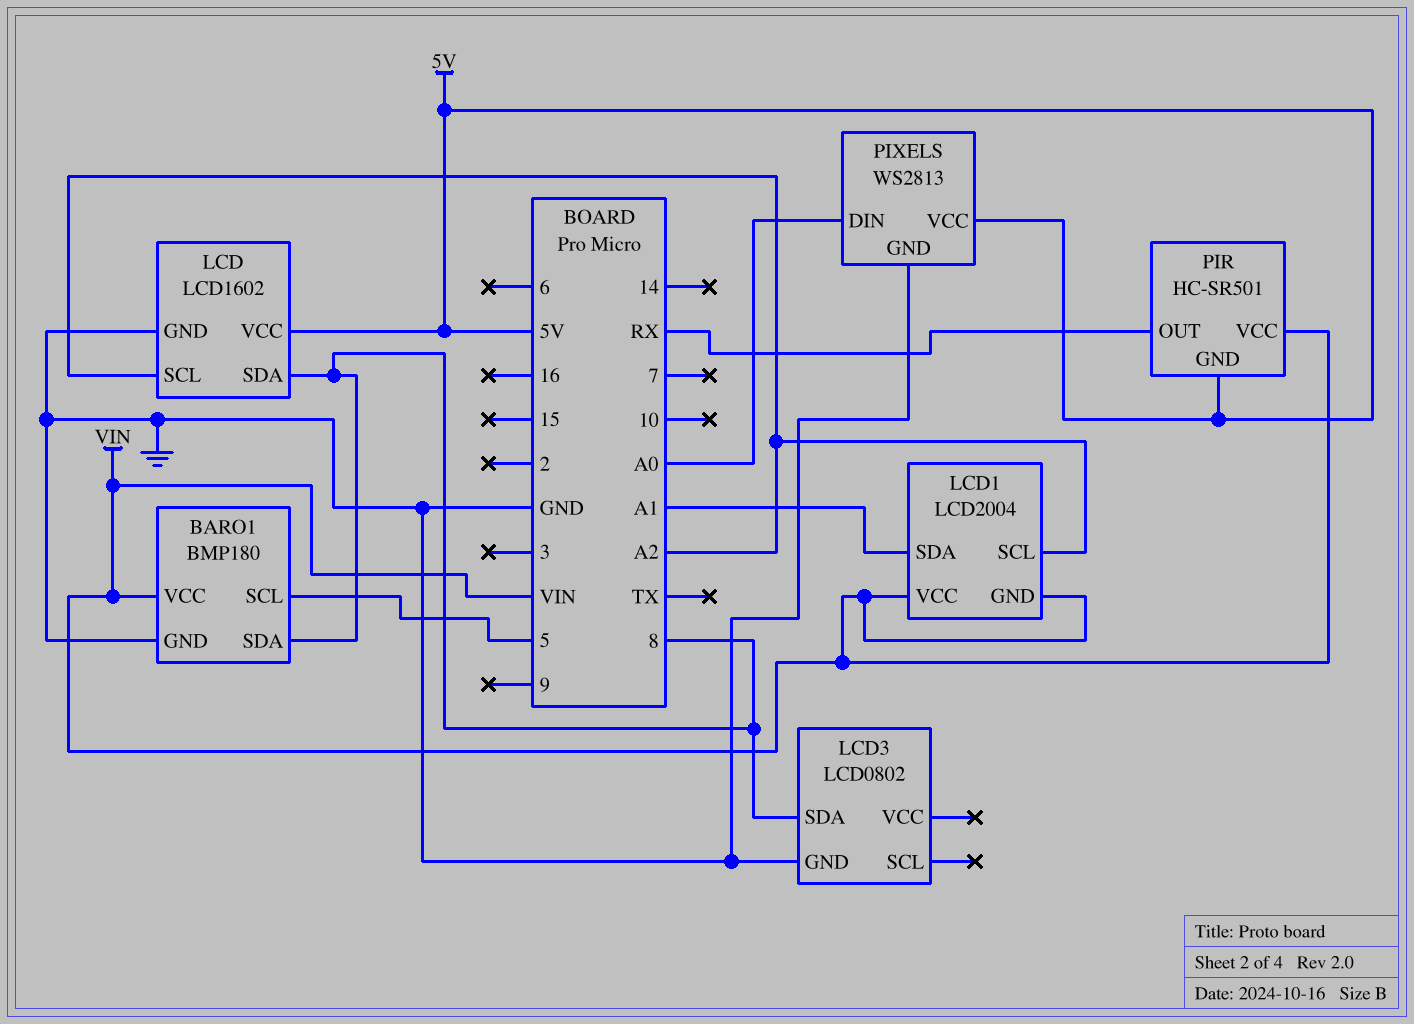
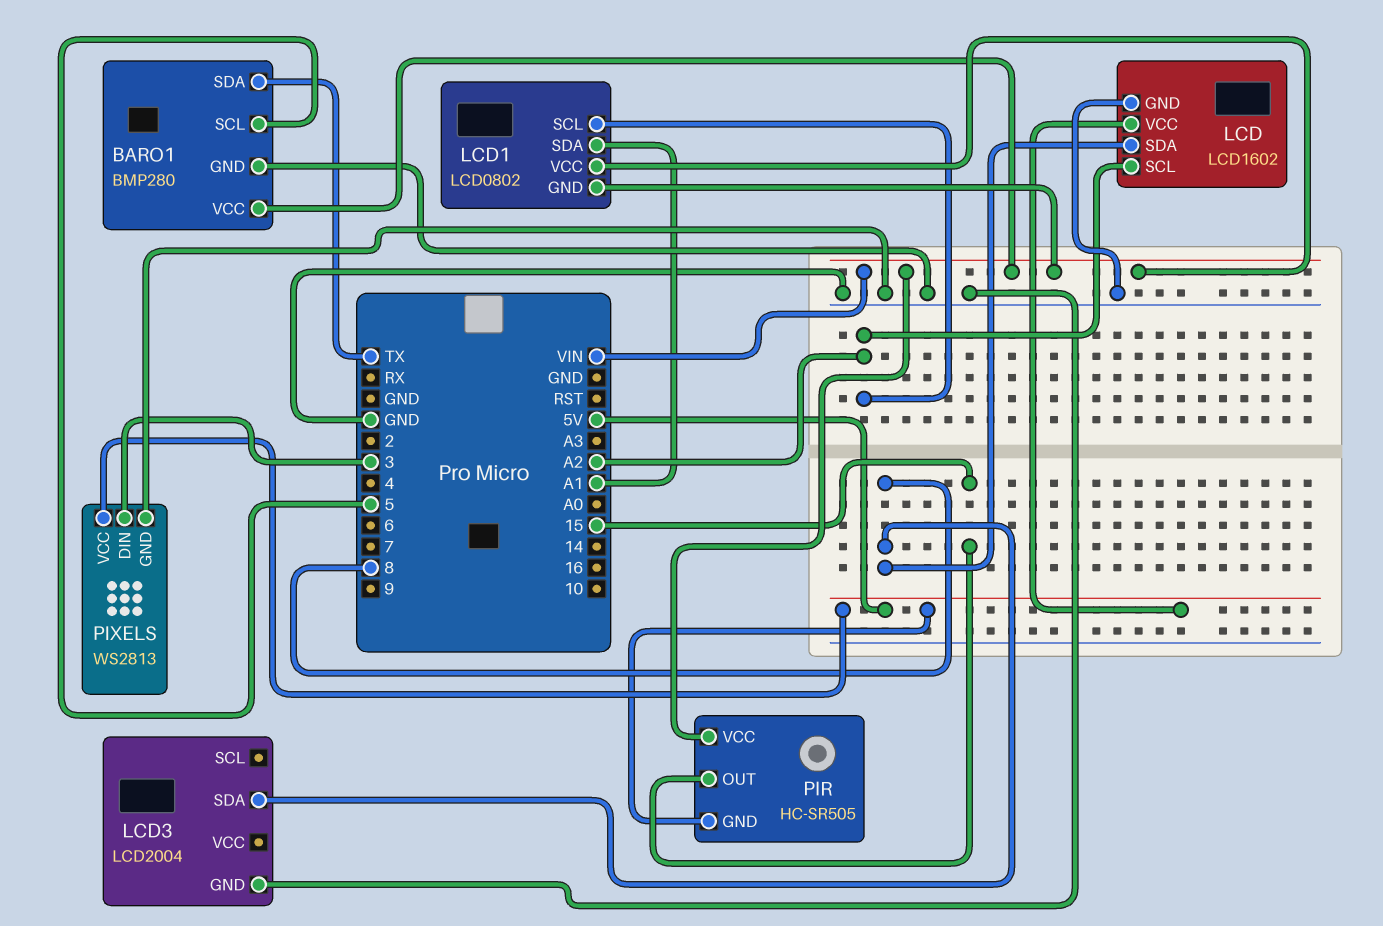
BARO1: BMP180 -> BMP280
BARO1 pin SDA: 8 -> TX
LCD1: LCD2004 -> LCD0802
LCD3: LCD0802 -> LCD2004
PIR: HC-SR501 -> HC-SR505
PIR pin OUT: RX -> 15
PIXELS pin DIN: A0 -> 3

